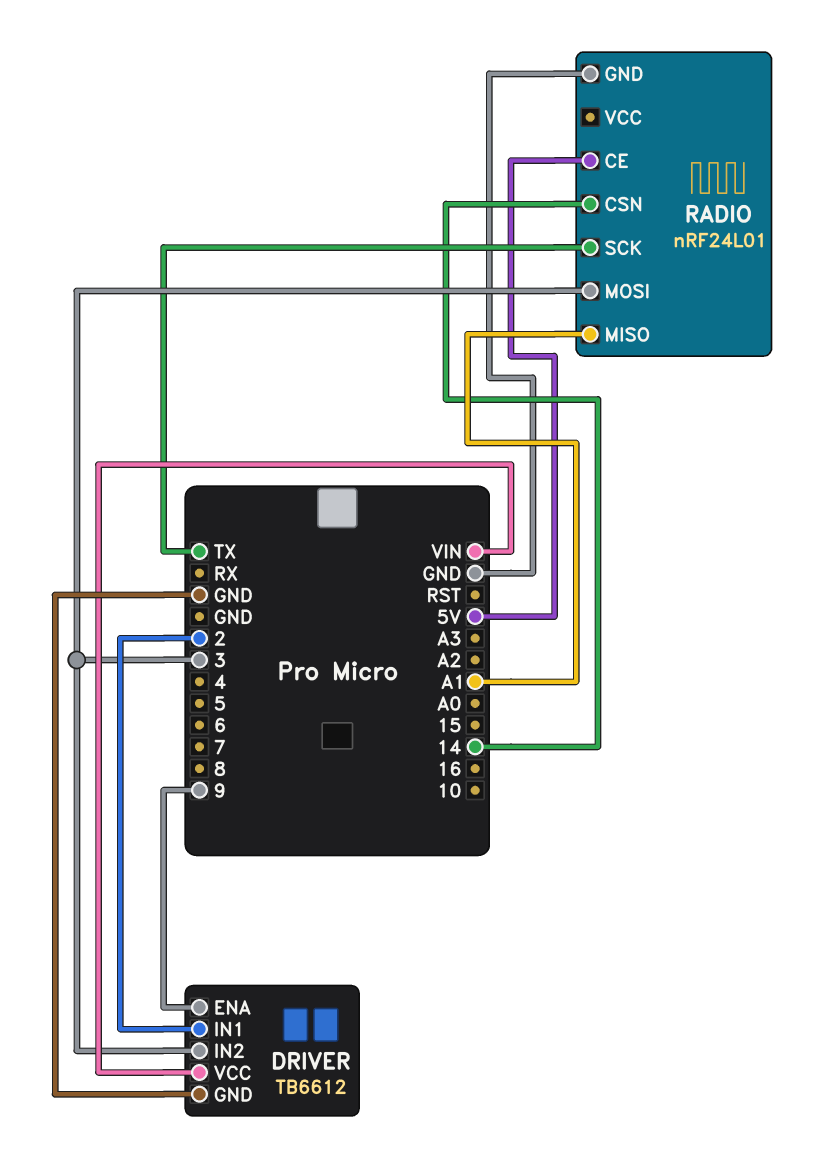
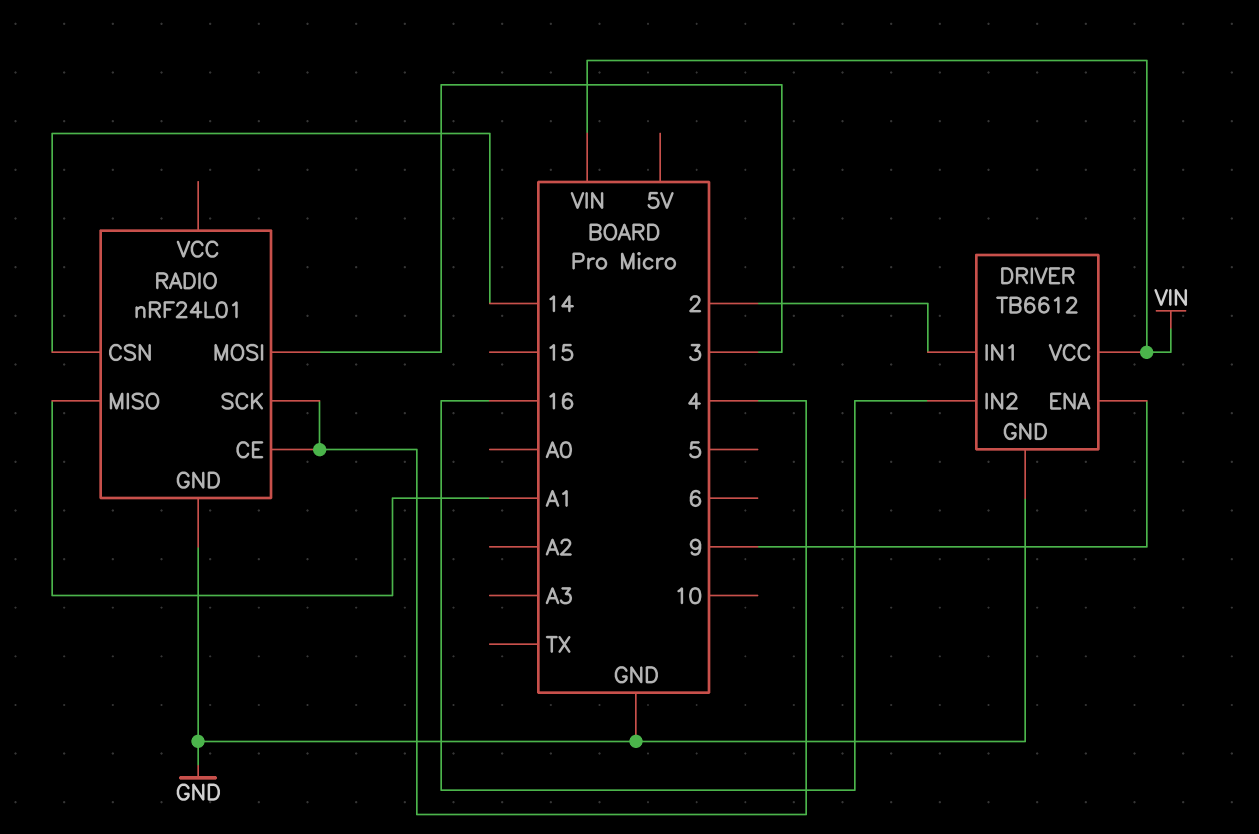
DRIVER pin IN2: 3 -> 16
RADIO pin CE: 5V -> 4
RADIO pin SCK: TX -> 4

